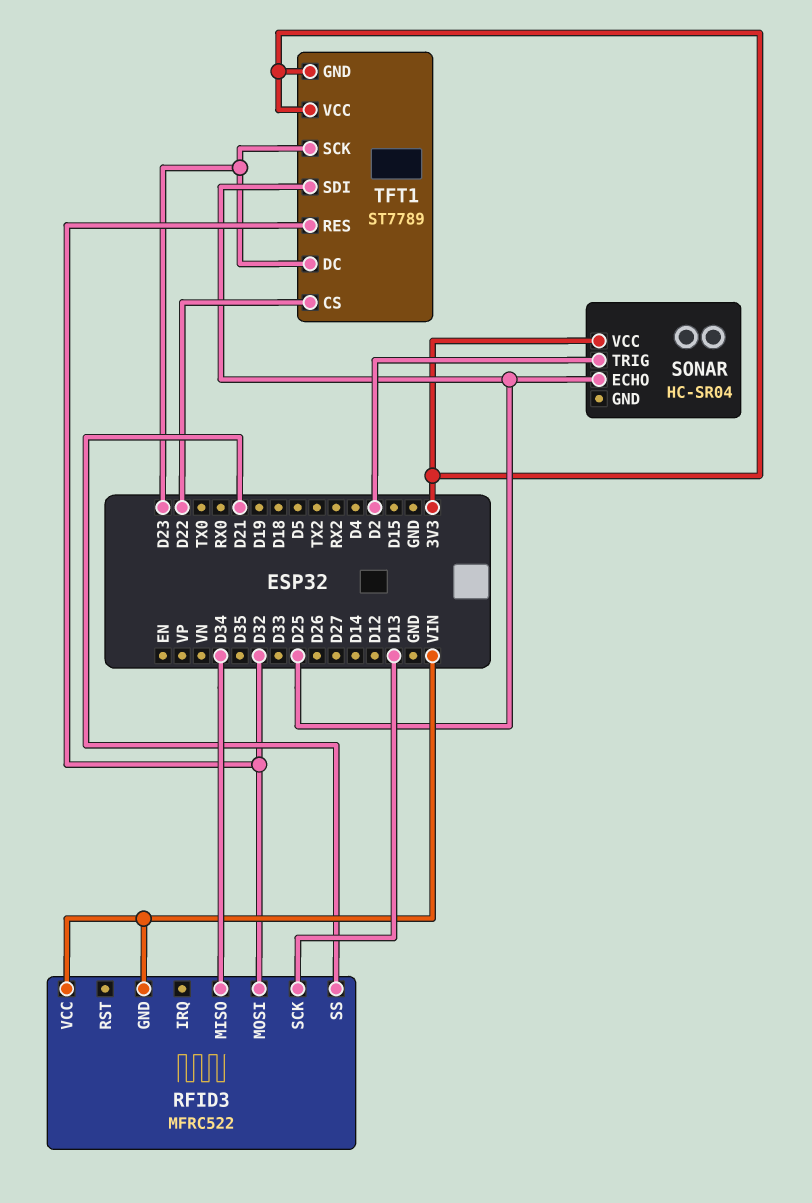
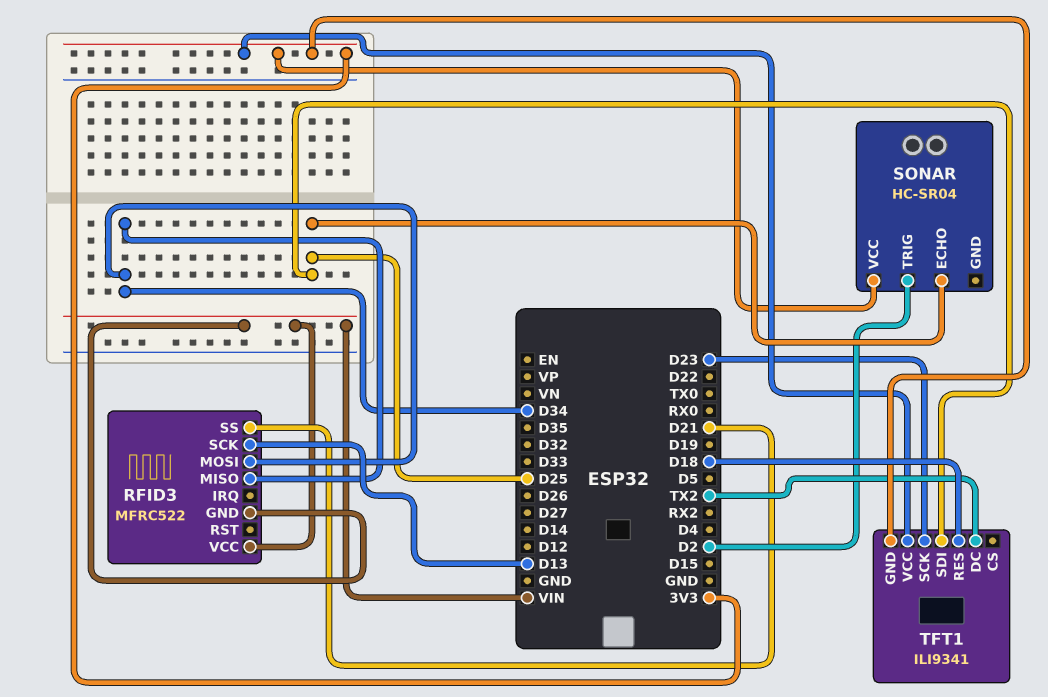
RFID3 pin MOSI: D32 -> D34
TFT1: ST7789 -> ILI9341
TFT1 pin CS: D22 -> none
TFT1 pin DC: D23 -> TX2
TFT1 pin RES: D32 -> D18

